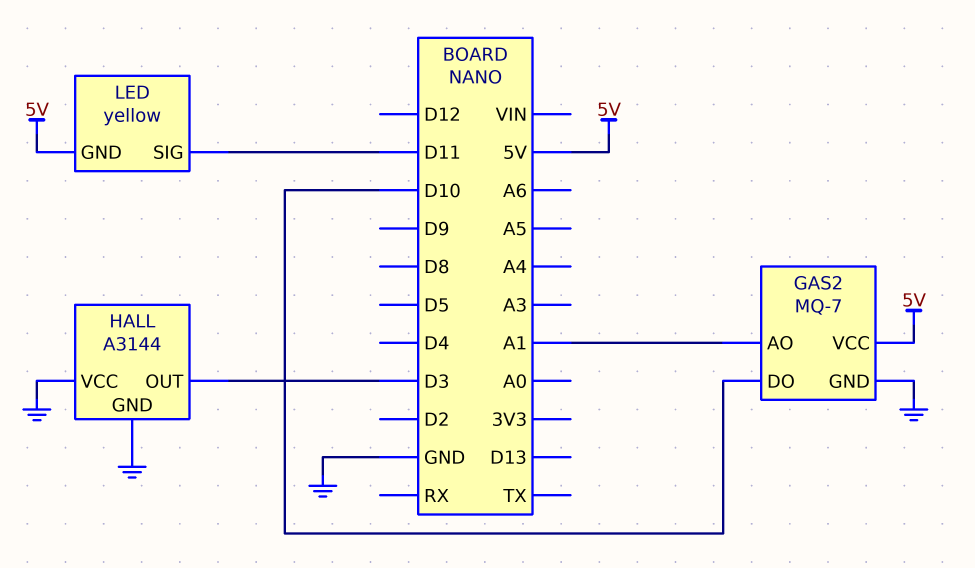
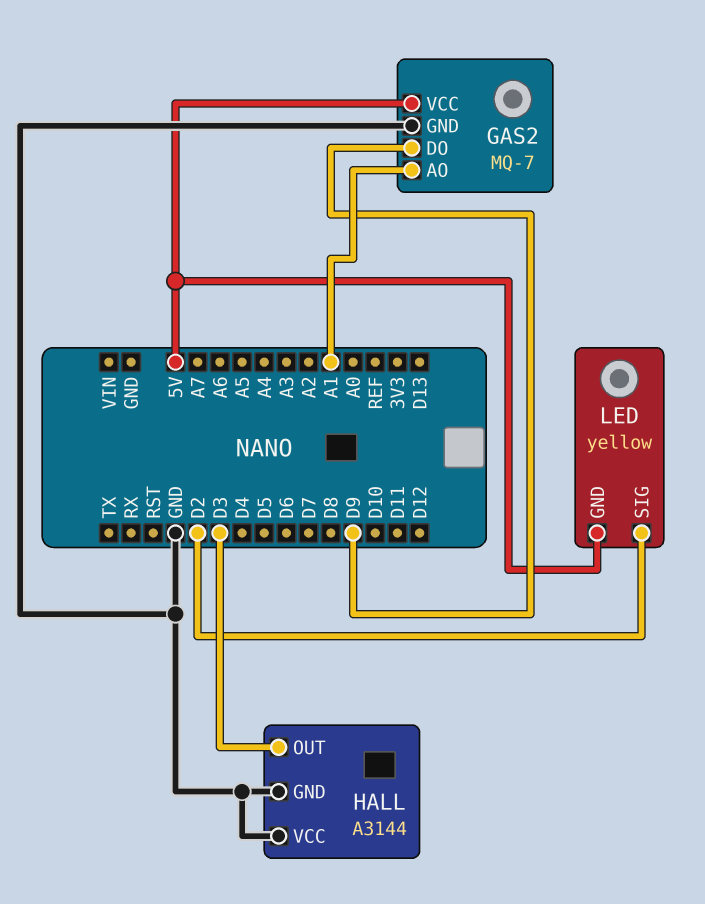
GAS2 pin DO: D10 -> D9
LED pin SIG: D11 -> D2

